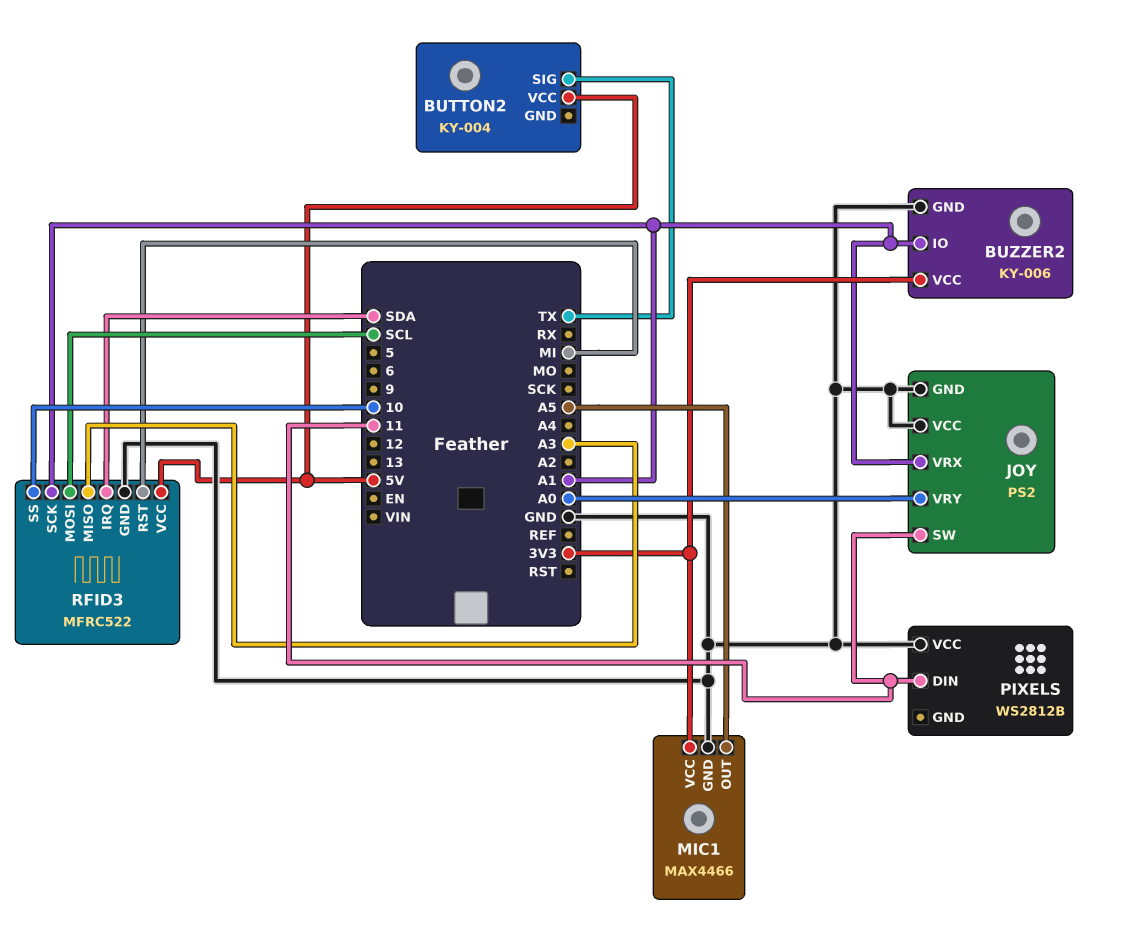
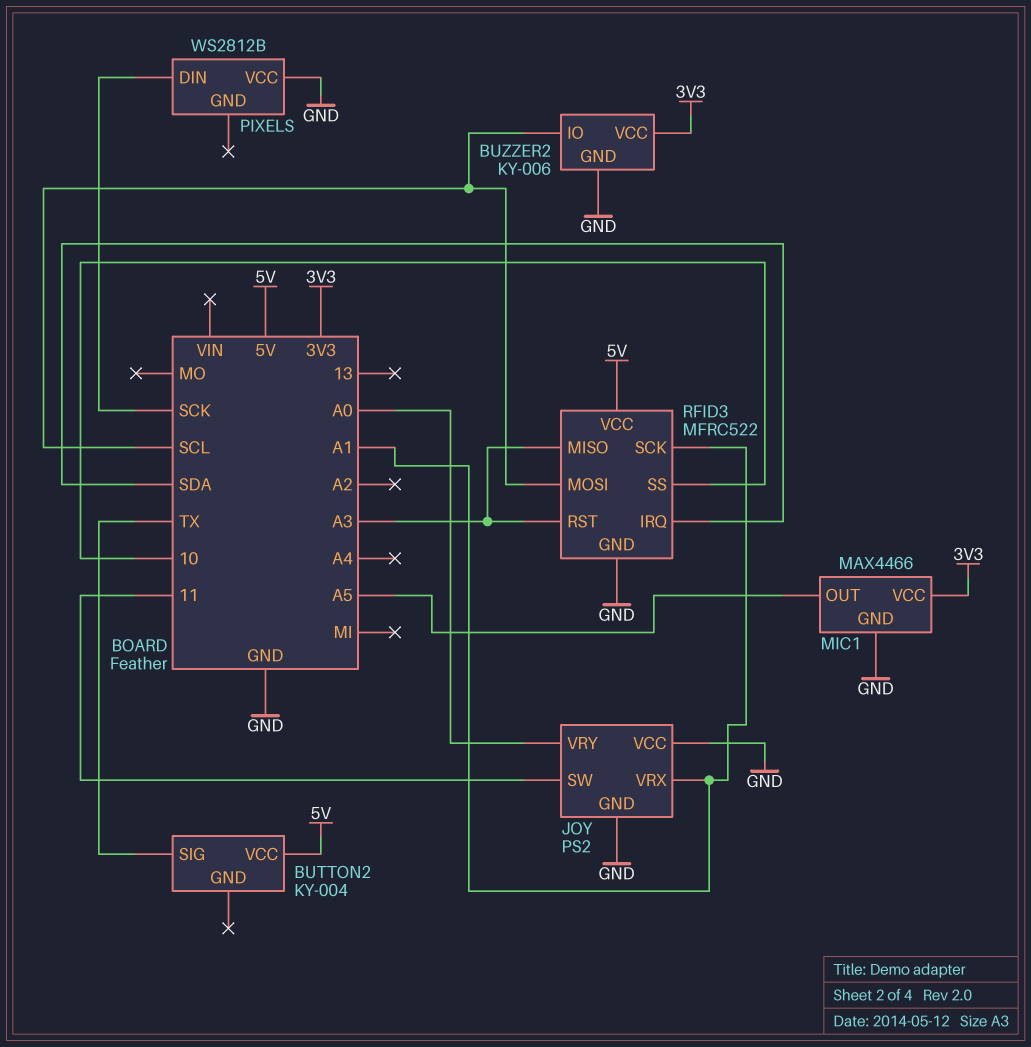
BUZZER2 pin IO: A1 -> SCL
PIXELS pin DIN: 11 -> SCK
RFID3 pin RST: MI -> A3

